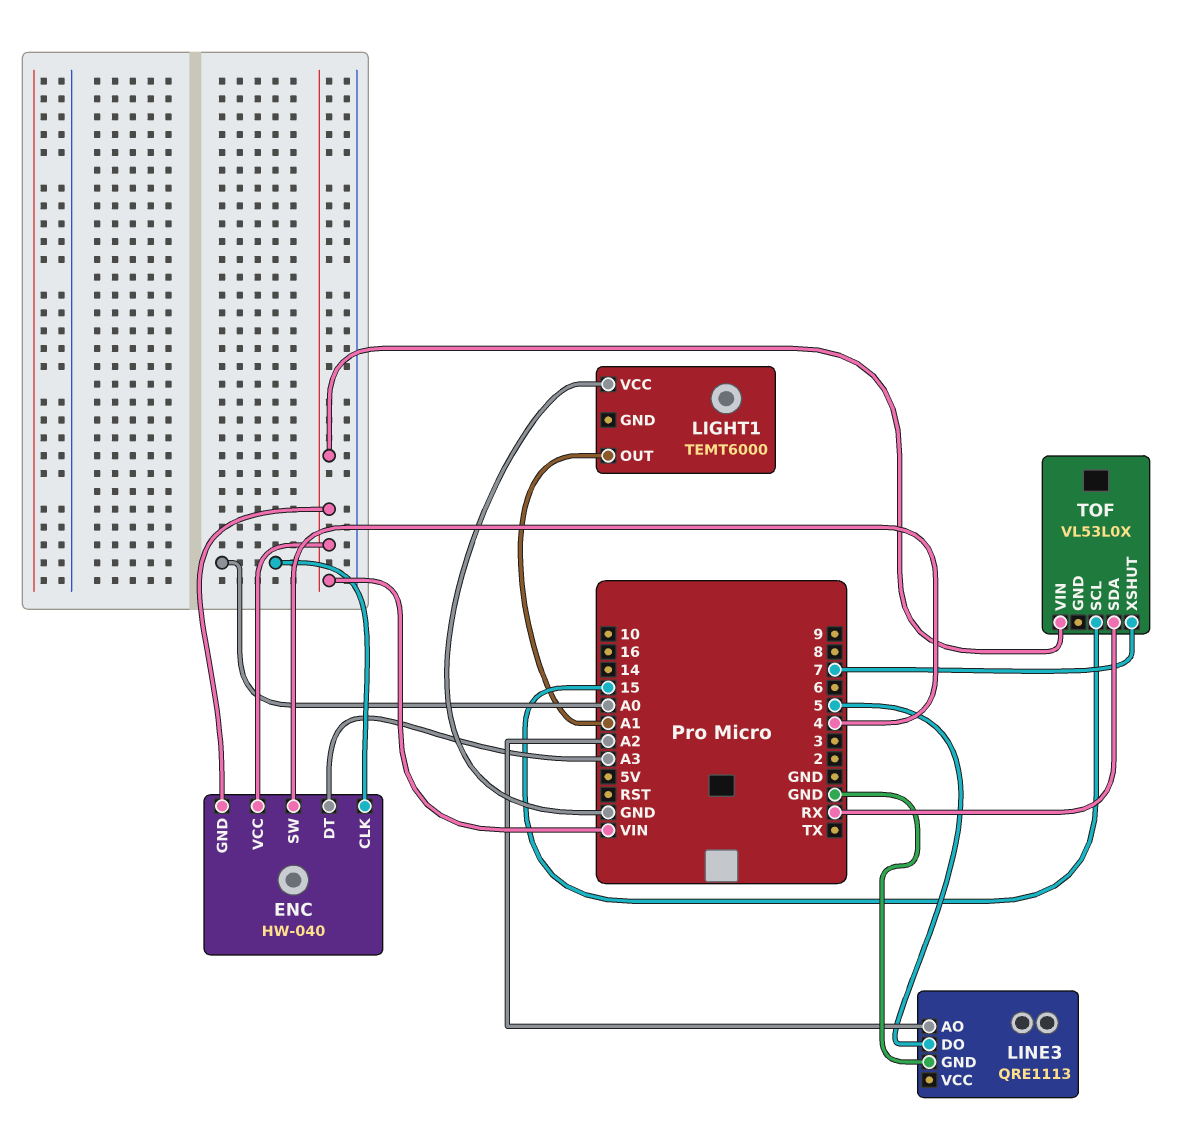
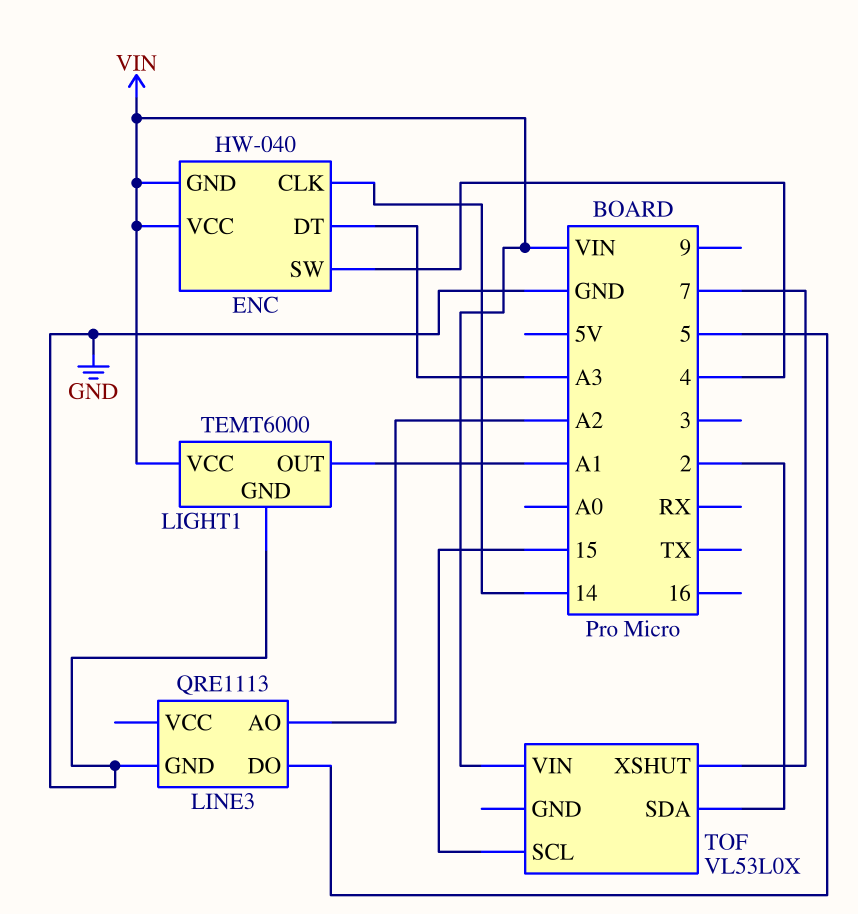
ENC pin CLK: A0 -> 14
LIGHT1 pin GND: none -> GND
LIGHT1 pin VCC: GND -> VIN
TOF pin SDA: RX -> 2

